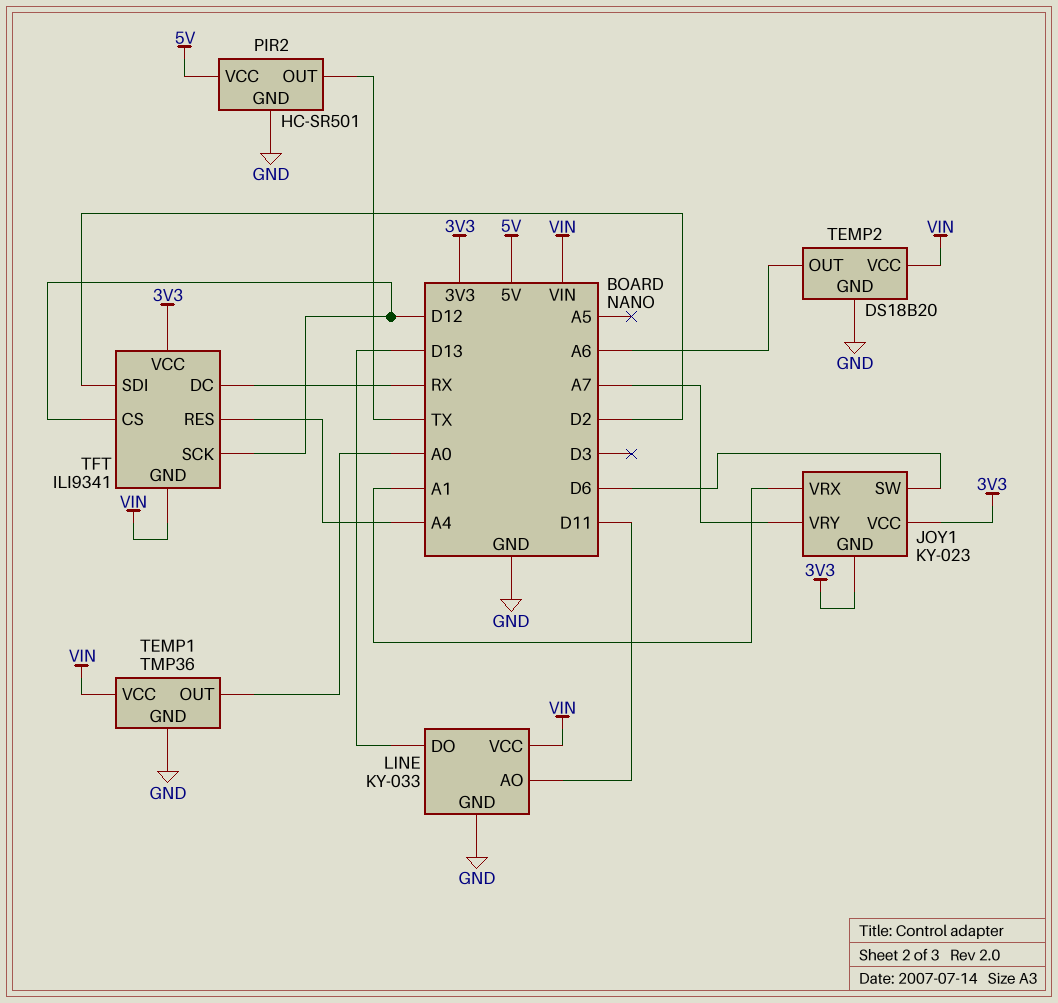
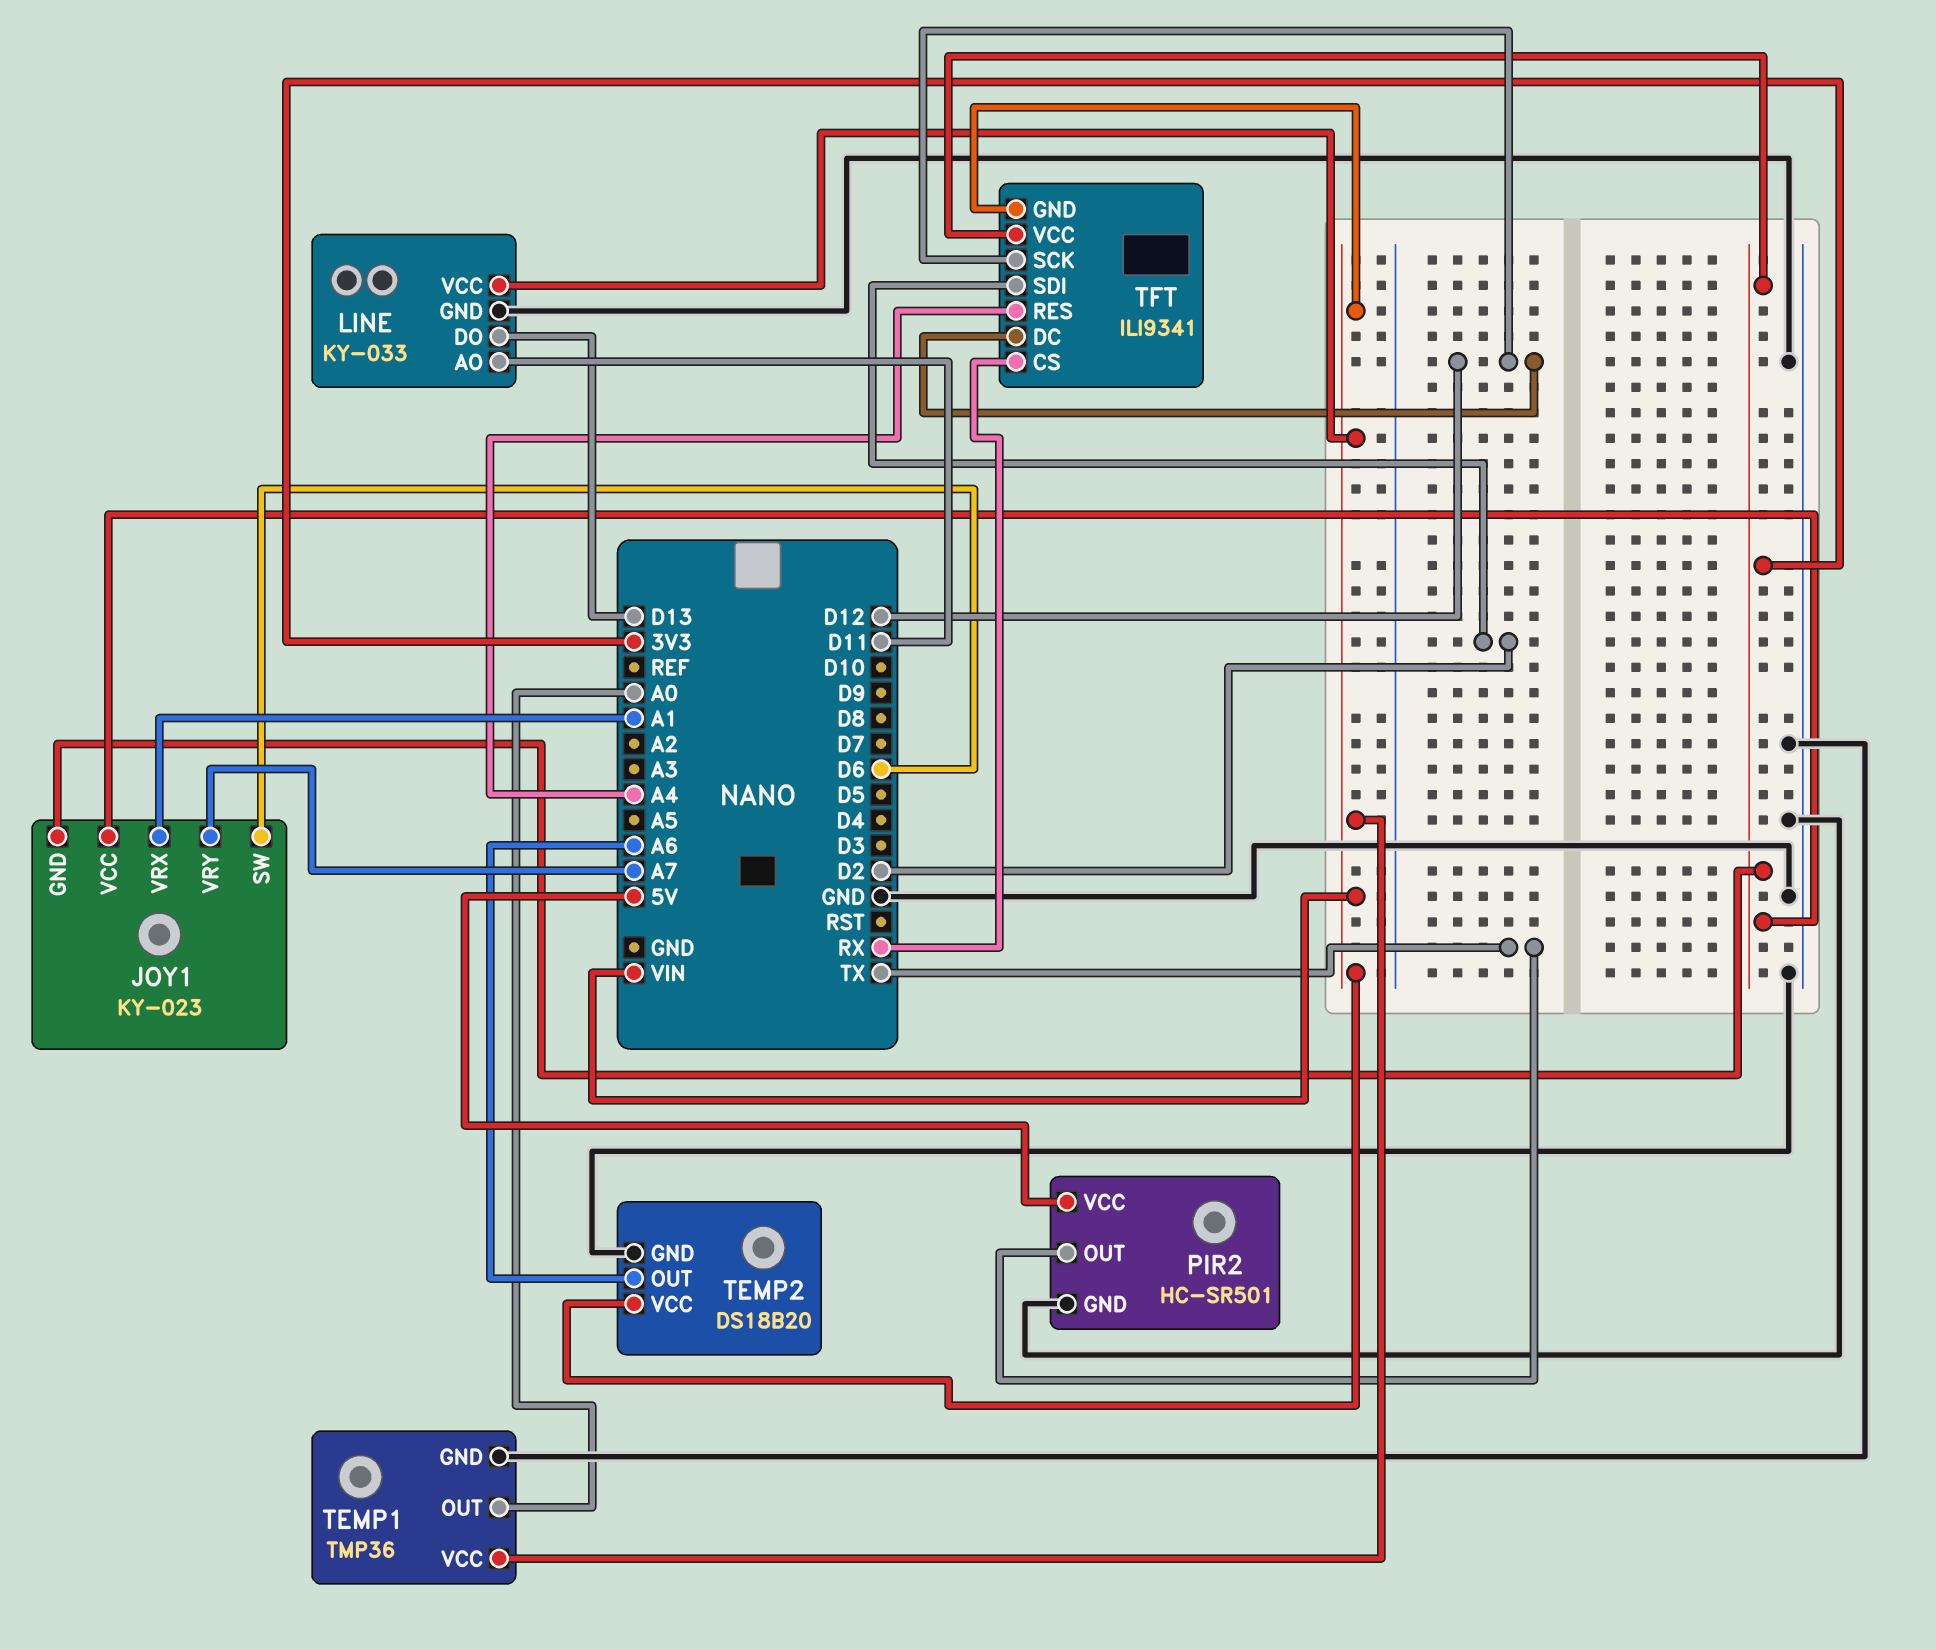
TFT pin CS: D12 -> RX
TFT pin DC: RX -> D12

